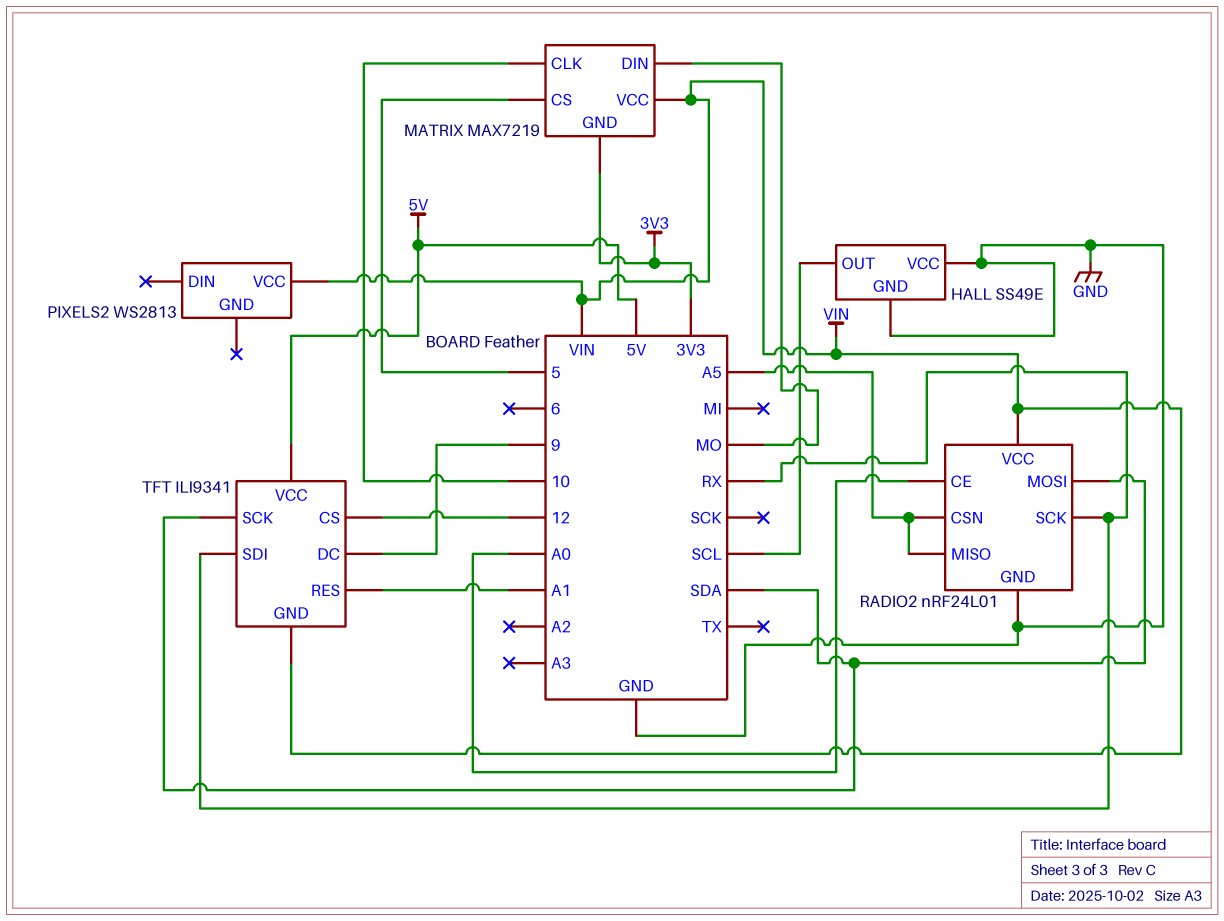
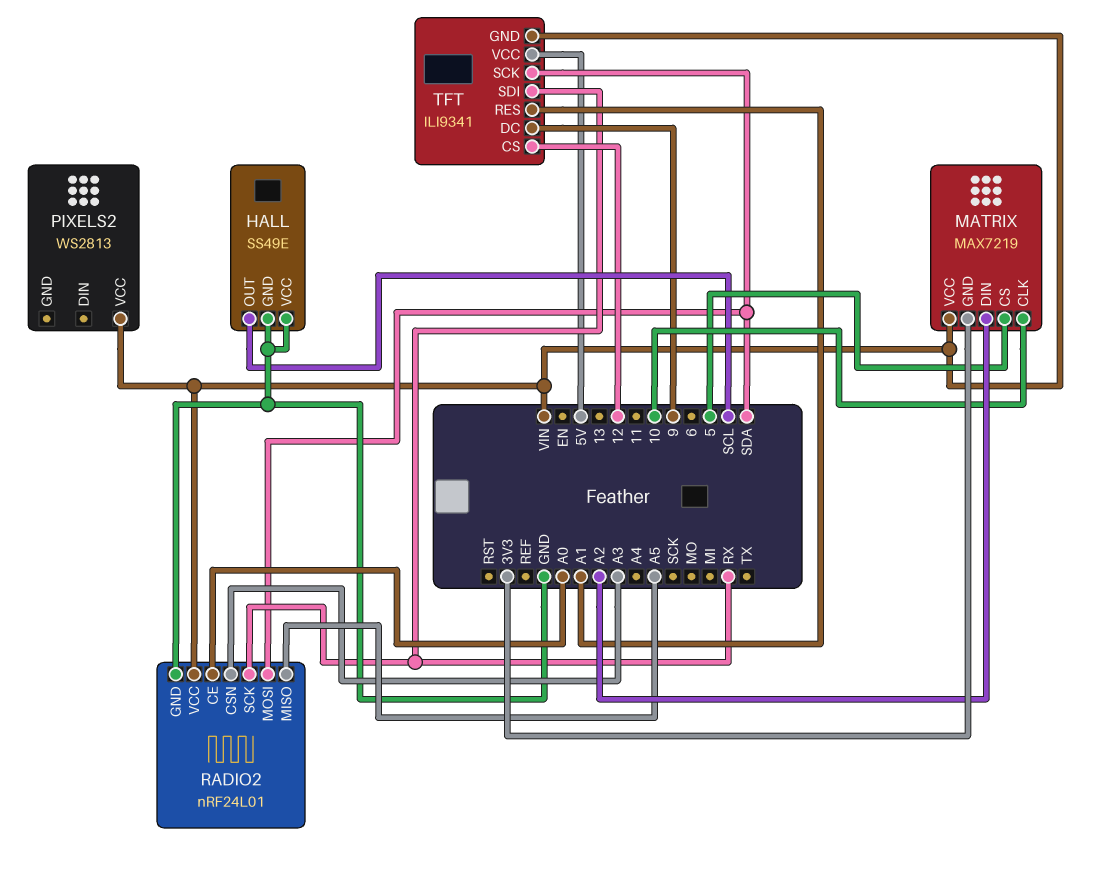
MATRIX pin DIN: MO -> A2
RADIO2 pin CSN: A5 -> A3

